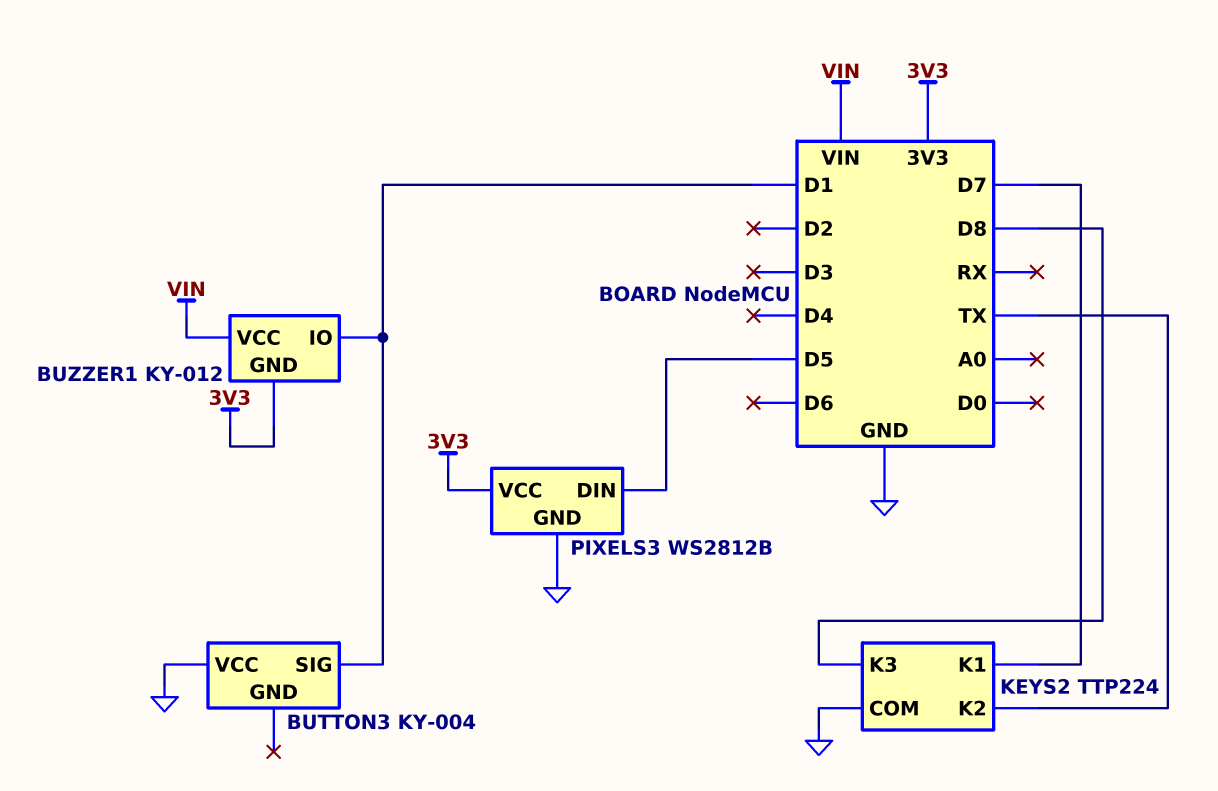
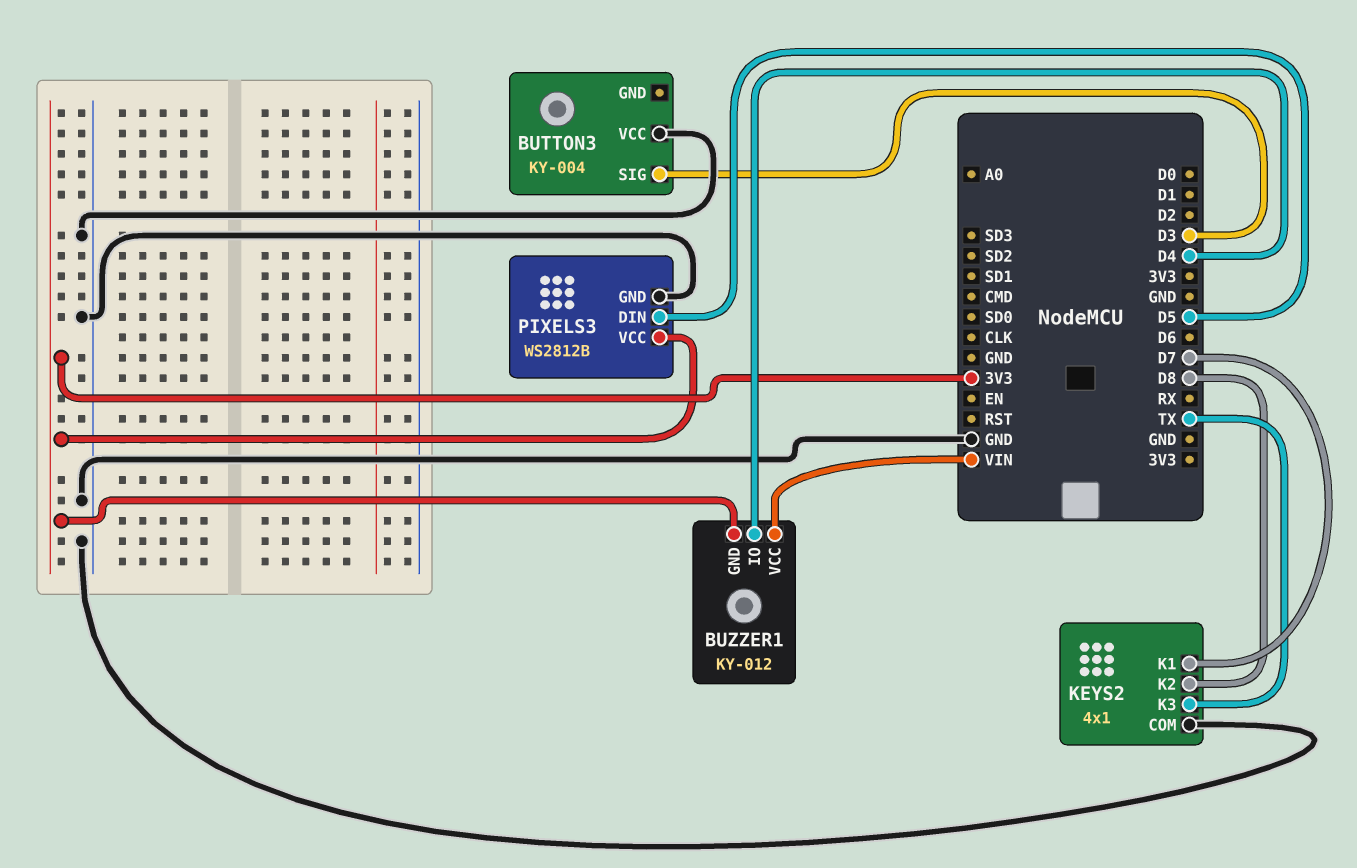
BUTTON3 pin SIG: D1 -> D3
BUZZER1 pin IO: D1 -> D4
KEYS2: TTP224 -> 4x1
KEYS2 pin K2: TX -> D8
KEYS2 pin K3: D8 -> TX

